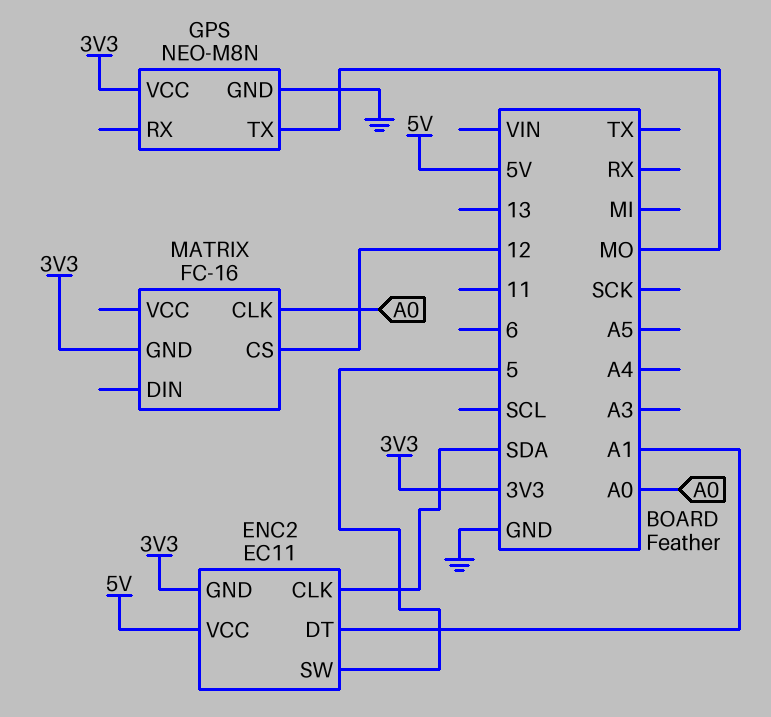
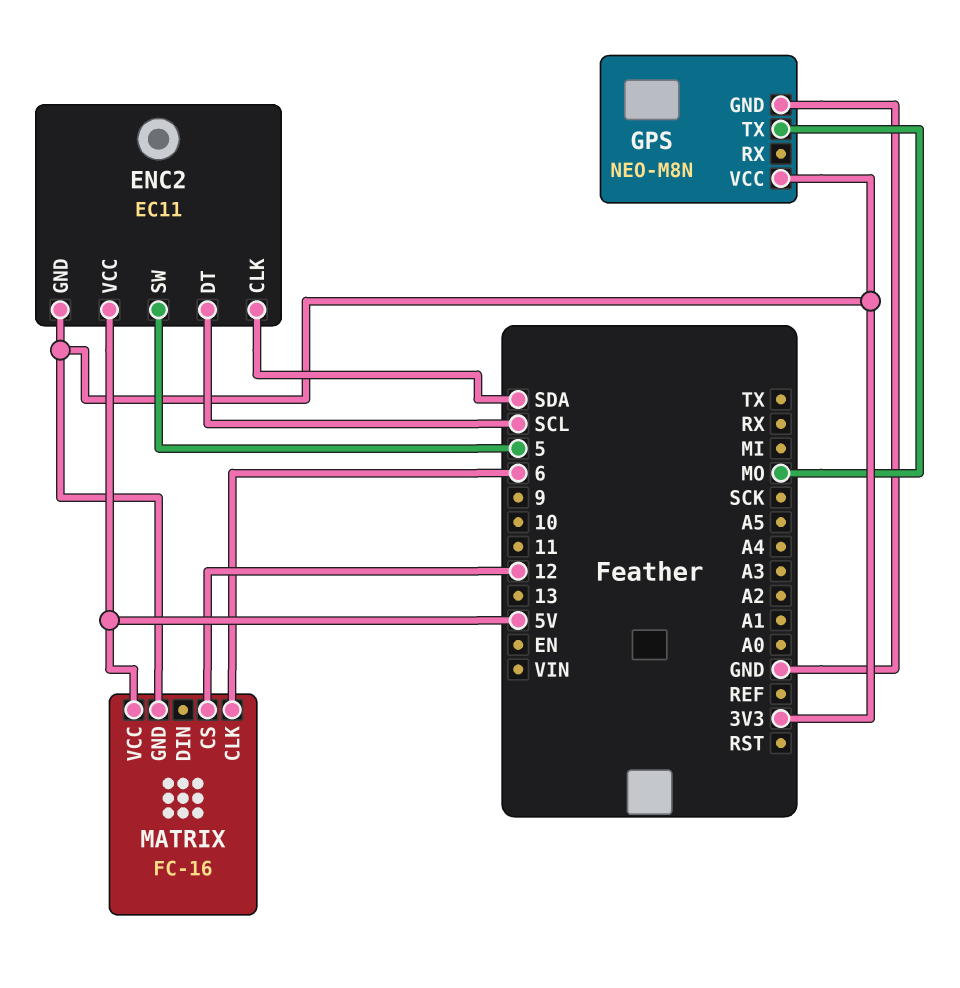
ENC2 pin DT: A1 -> SCL
MATRIX pin CLK: A0 -> 6
MATRIX pin VCC: none -> 5V

